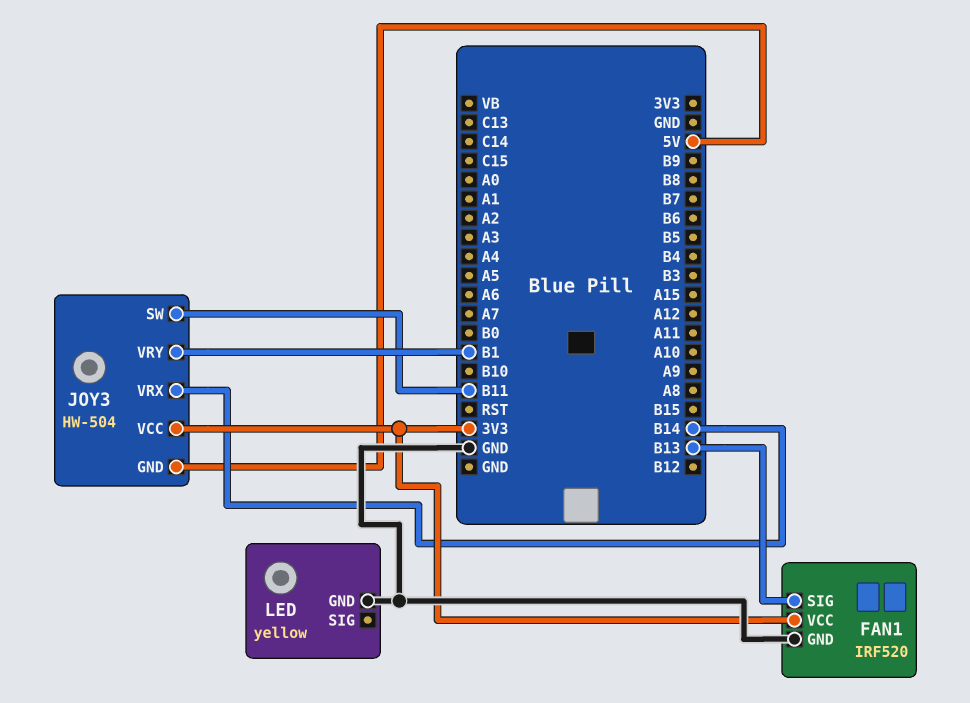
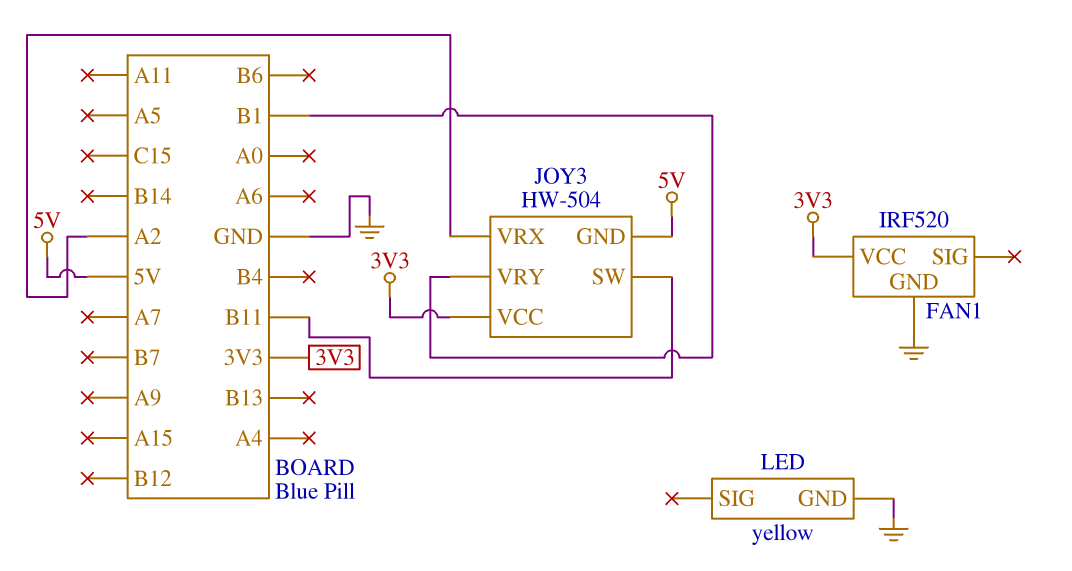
FAN1 pin SIG: B13 -> none
JOY3 pin VRX: B14 -> A2

